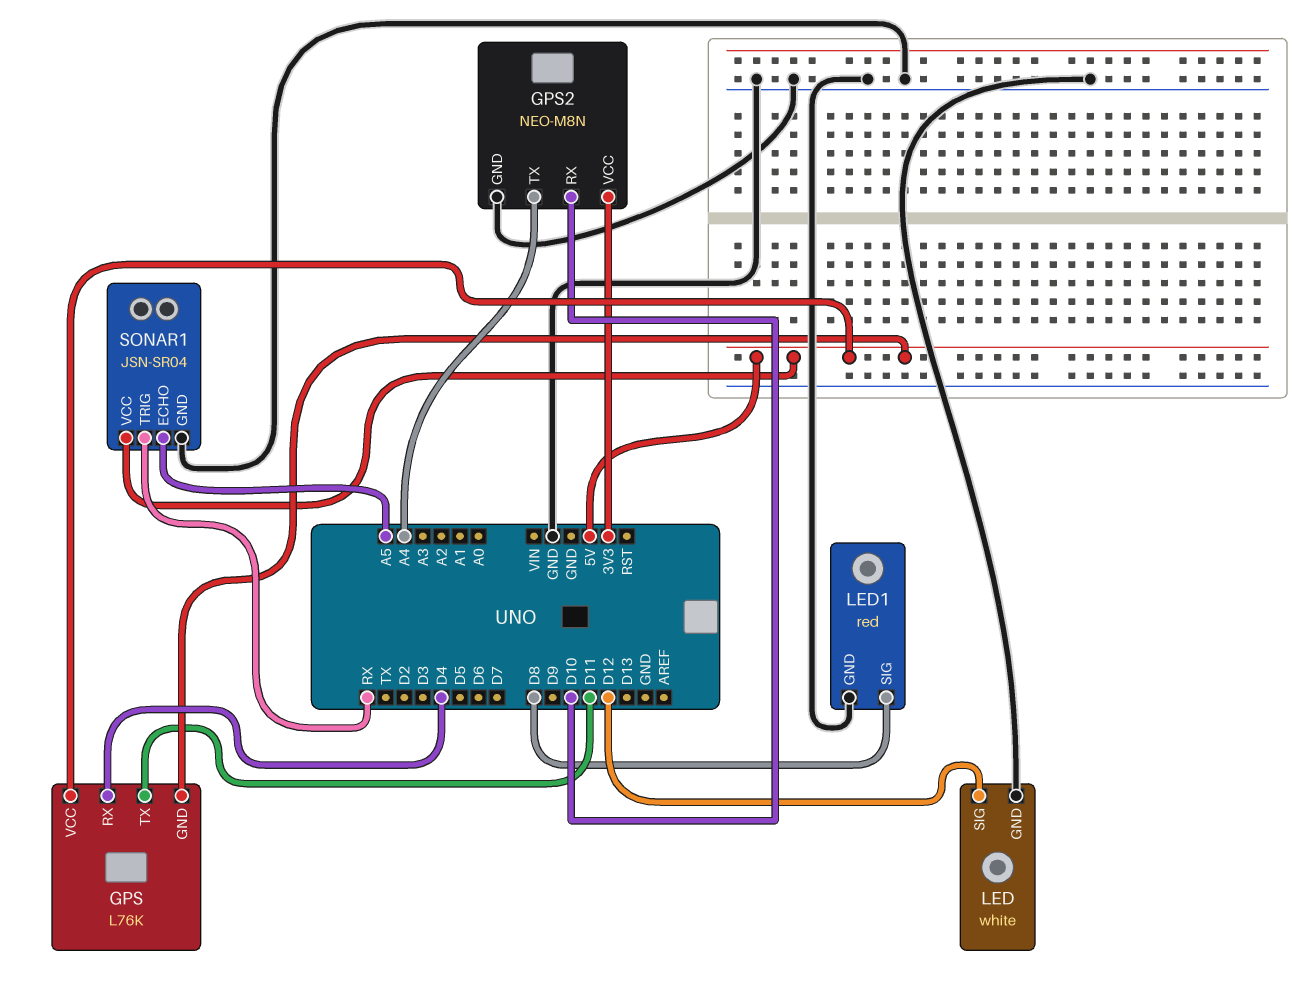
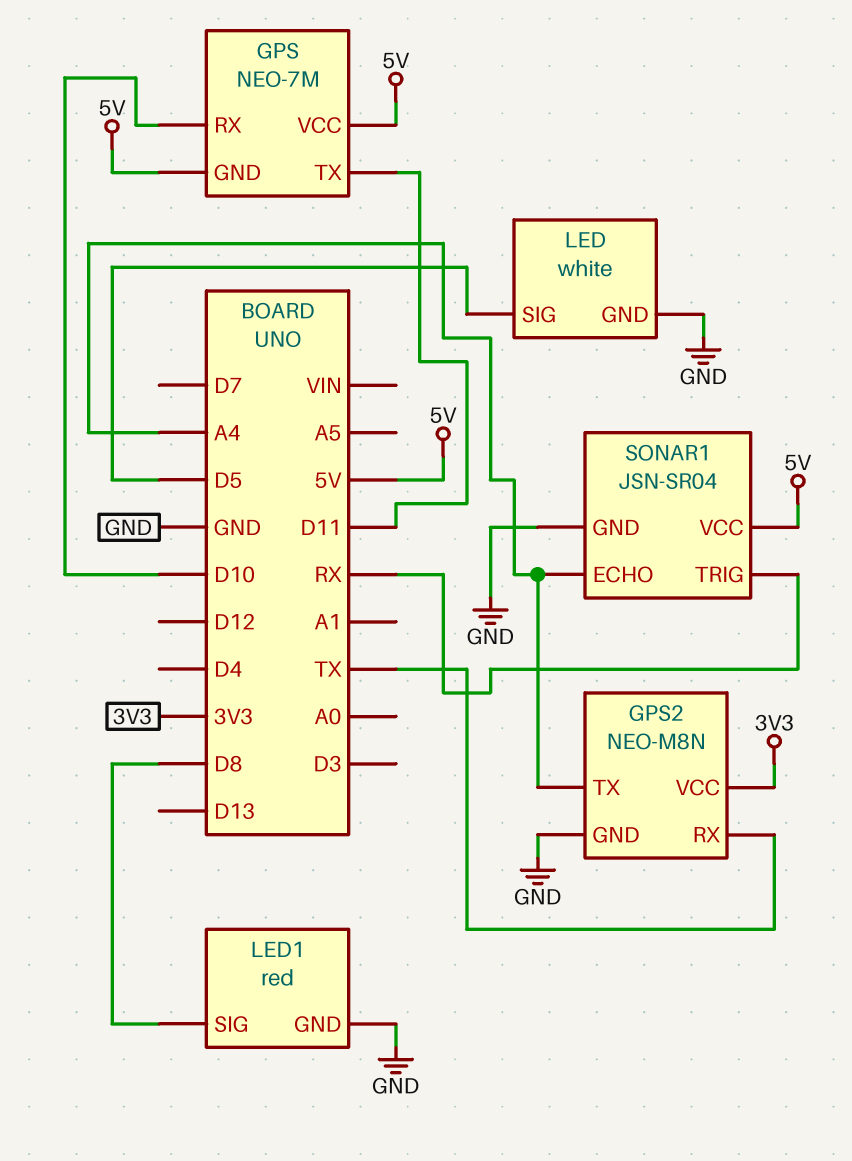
GPS: L76K -> NEO-7M
GPS pin RX: D4 -> D10
GPS2 pin RX: D10 -> TX
LED pin SIG: D12 -> D5
SONAR1 pin ECHO: A5 -> A4

